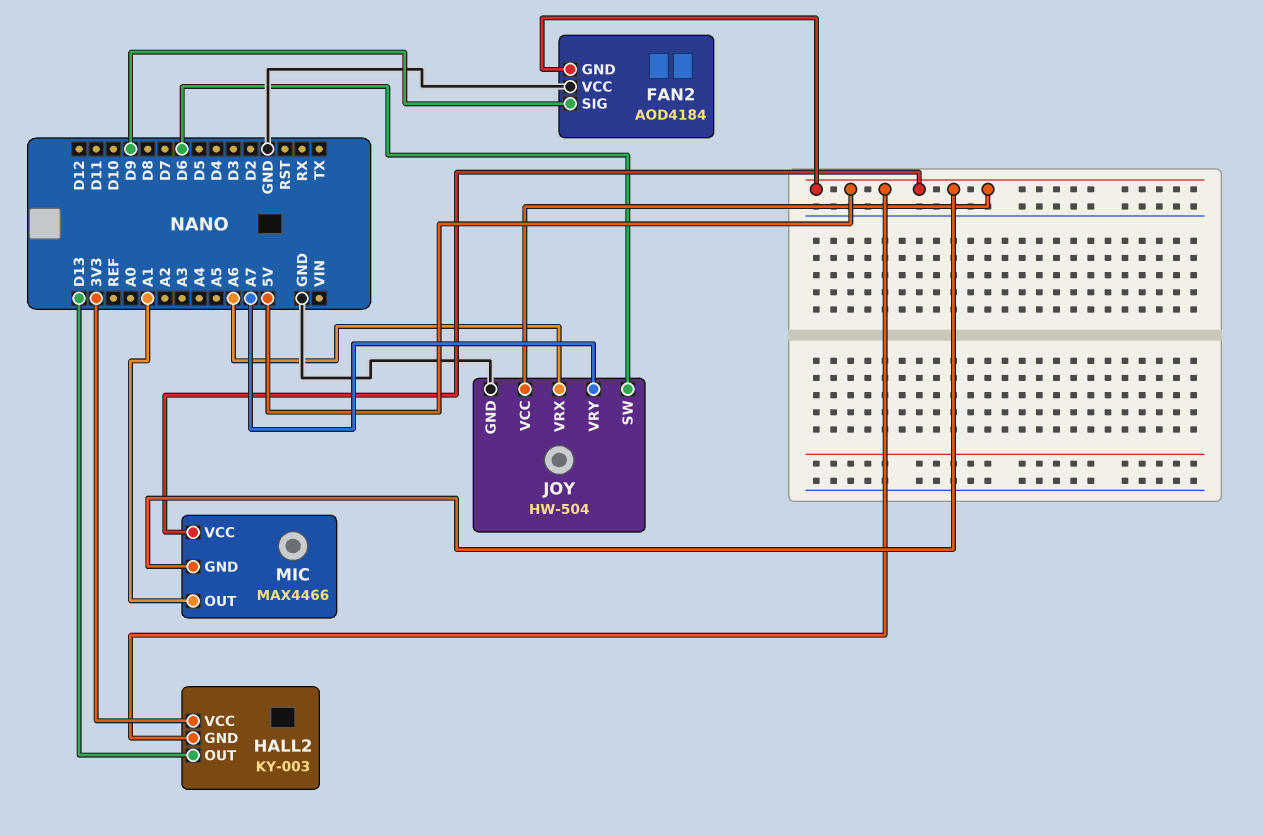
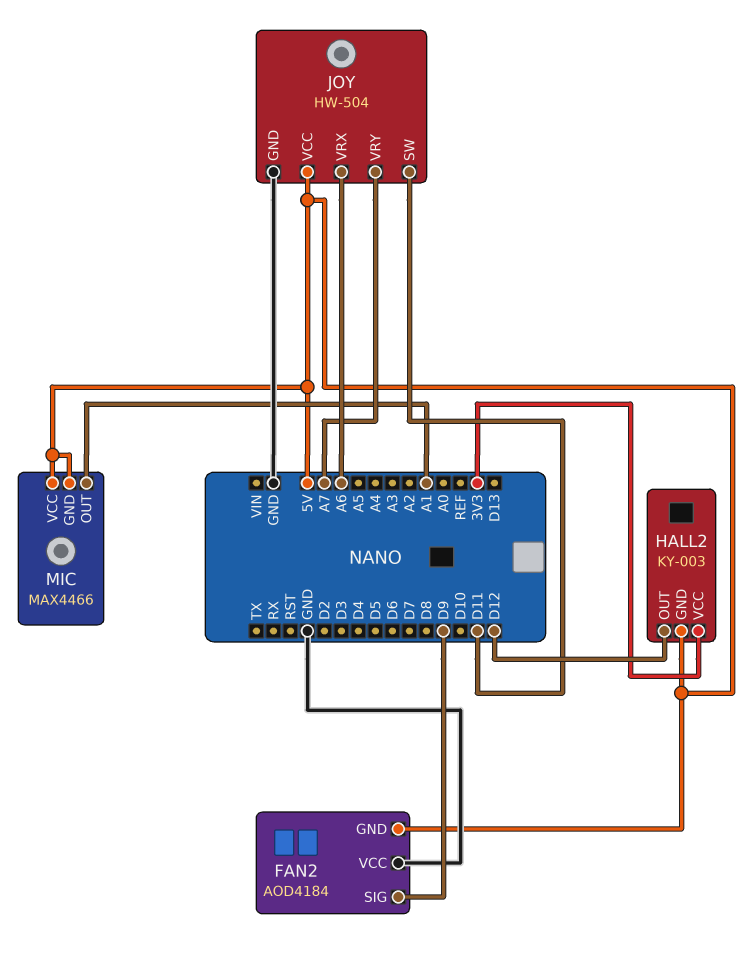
HALL2 pin OUT: D13 -> D12
JOY pin SW: D6 -> D11

